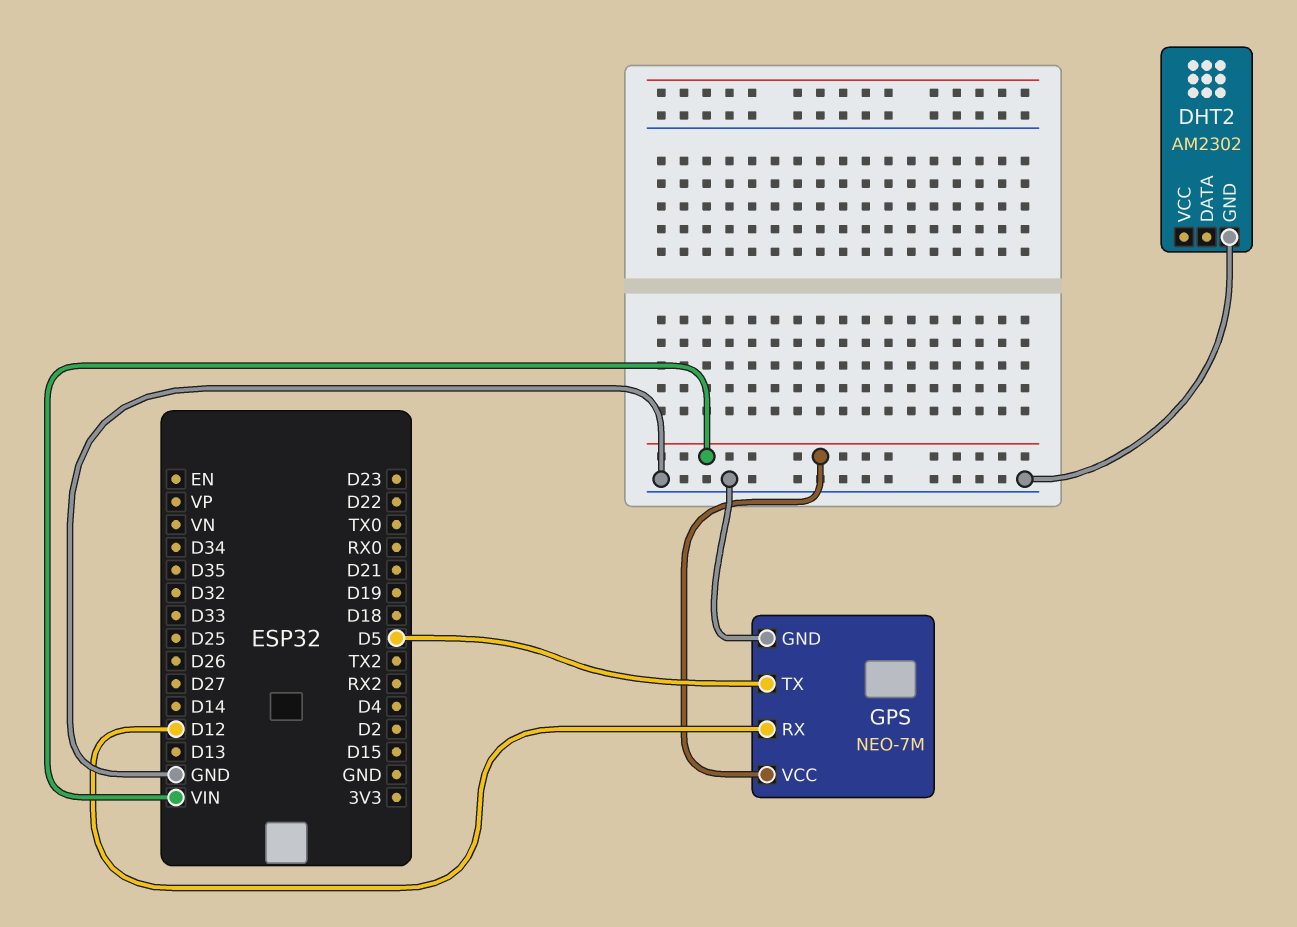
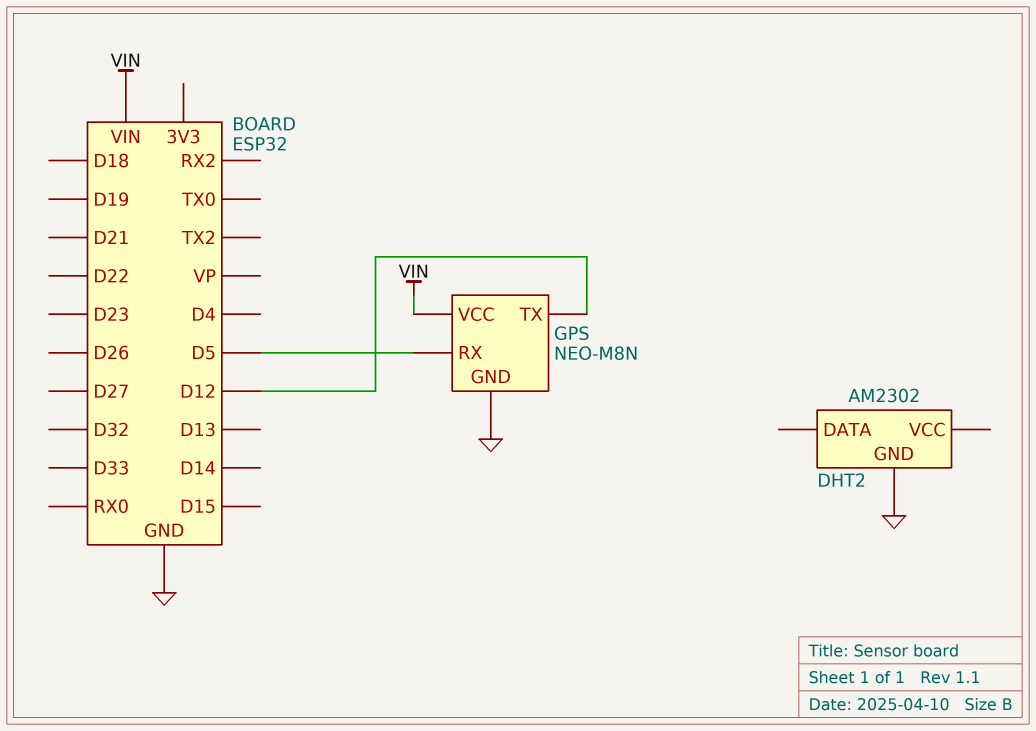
GPS: NEO-7M -> NEO-M8N
GPS pin RX: D12 -> D5
GPS pin TX: D5 -> D12

